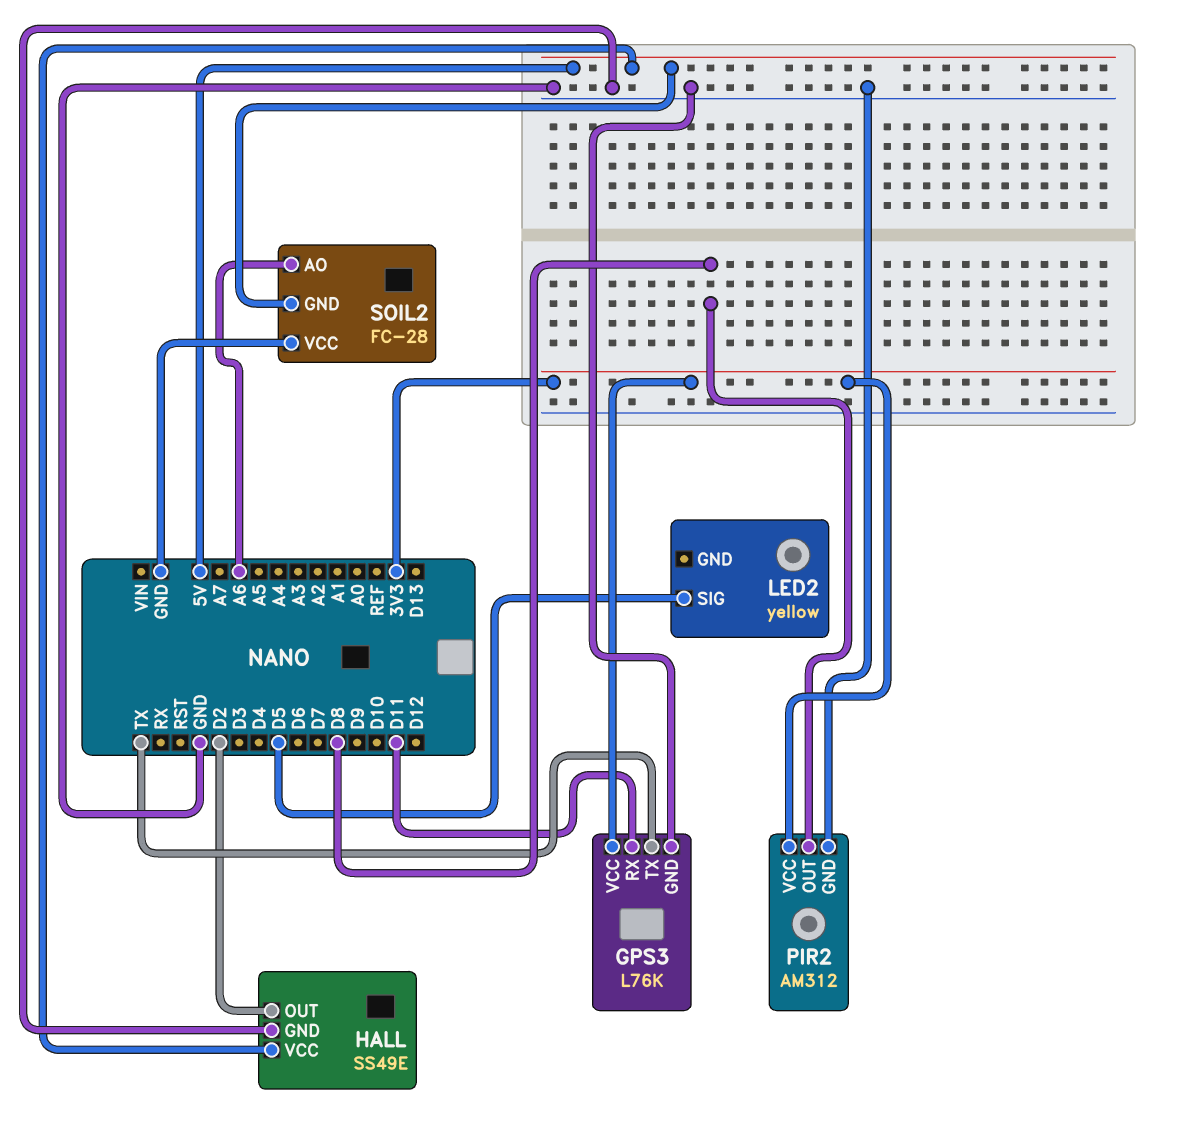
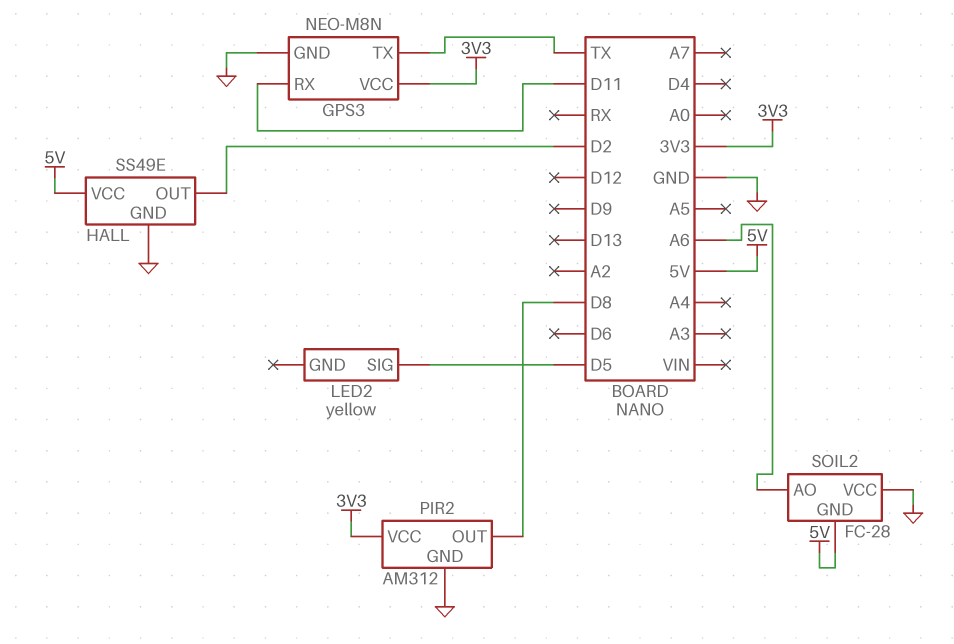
GPS3: L76K -> NEO-M8N

